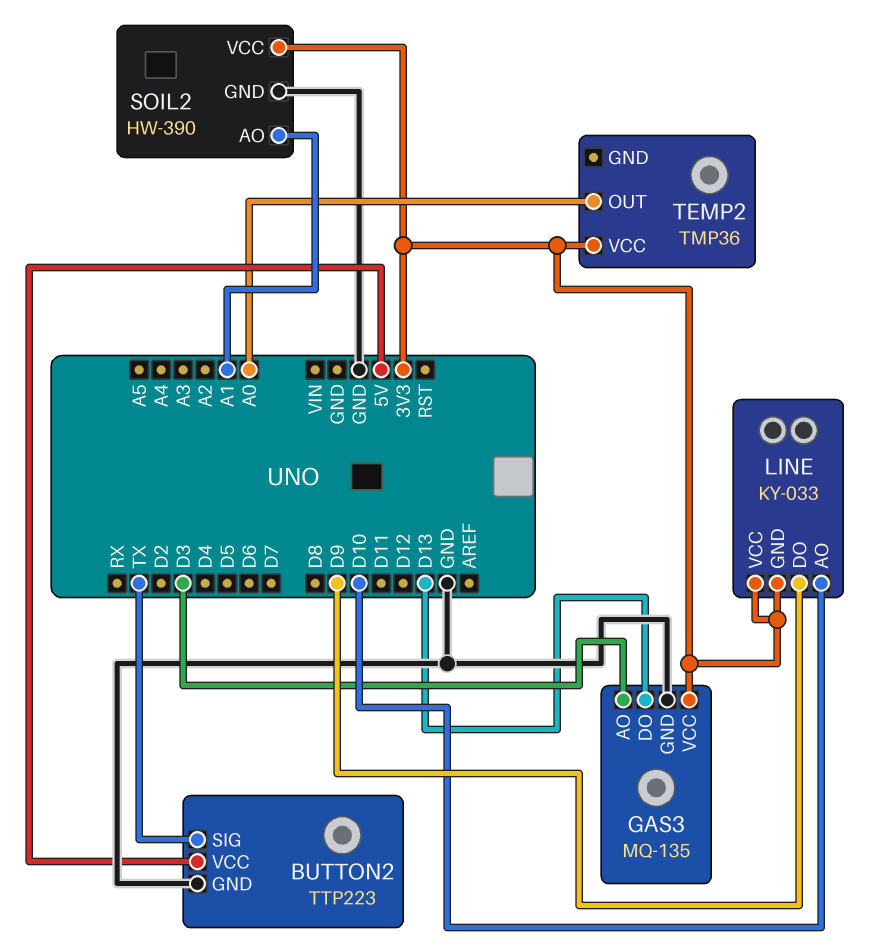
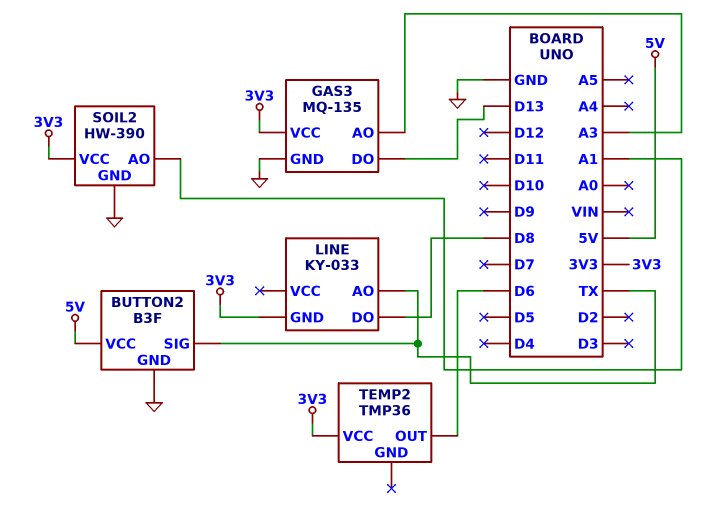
BUTTON2: TTP223 -> B3F
GAS3 pin AO: D3 -> A3
LINE pin AO: D10 -> TX
LINE pin DO: D9 -> D8
LINE pin VCC: 3V3 -> none
TEMP2 pin OUT: A0 -> D6

